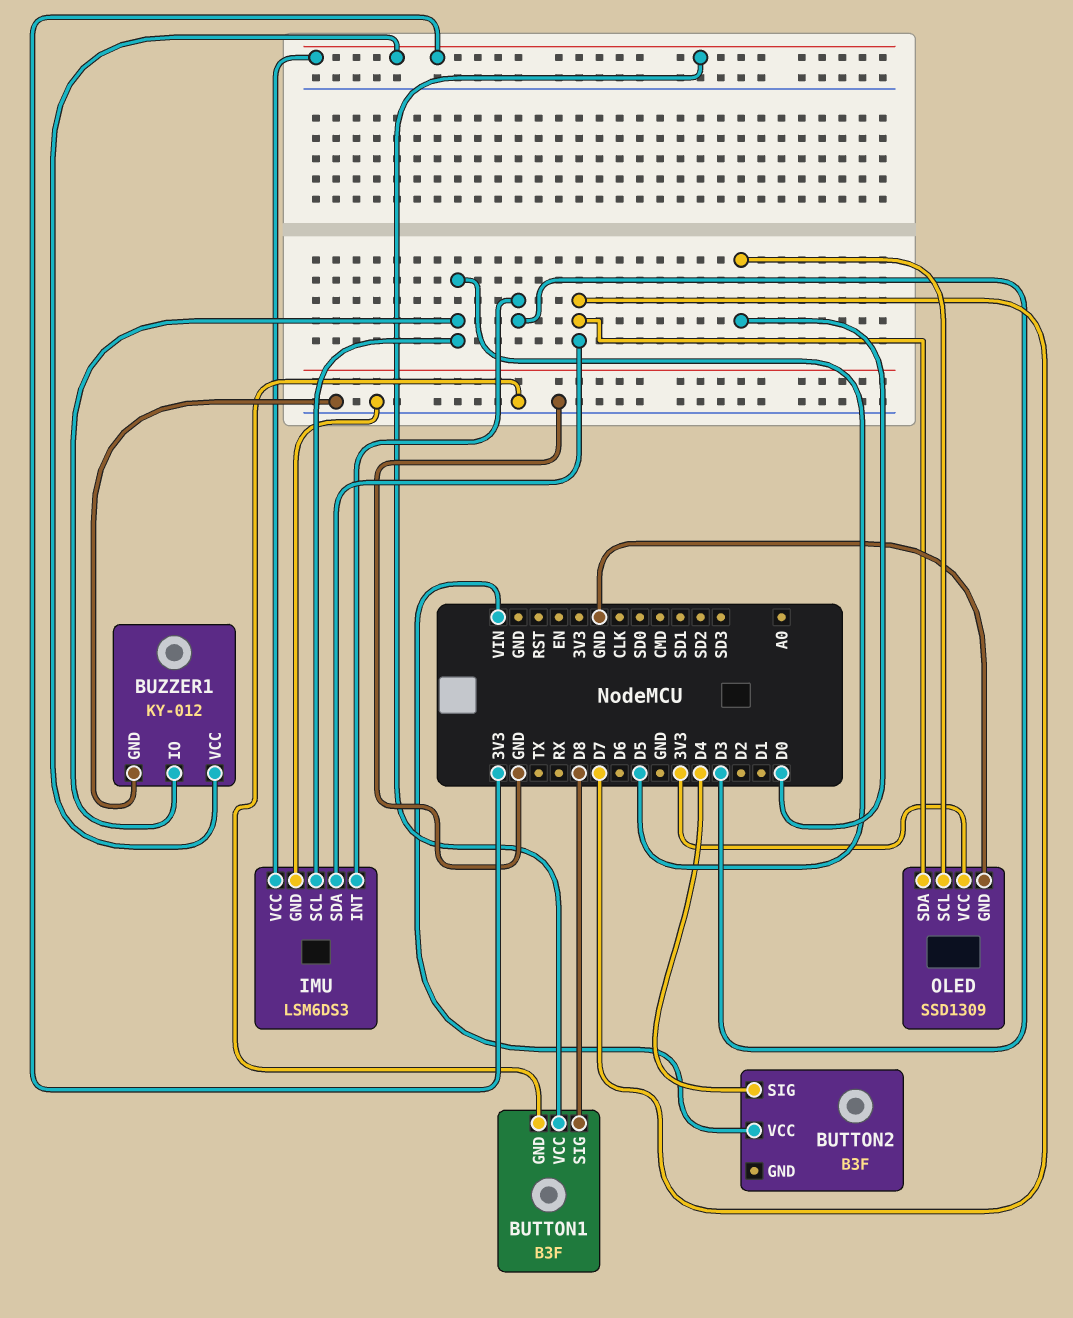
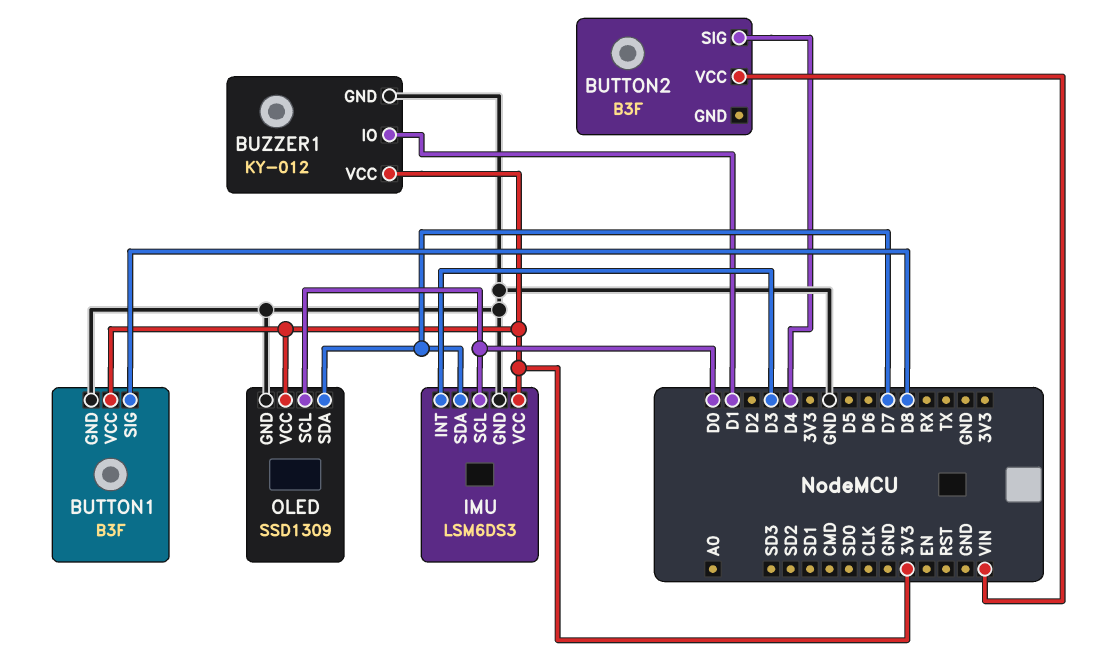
BUZZER1 pin IO: D5 -> D1
IMU pin SCL: D5 -> D0

